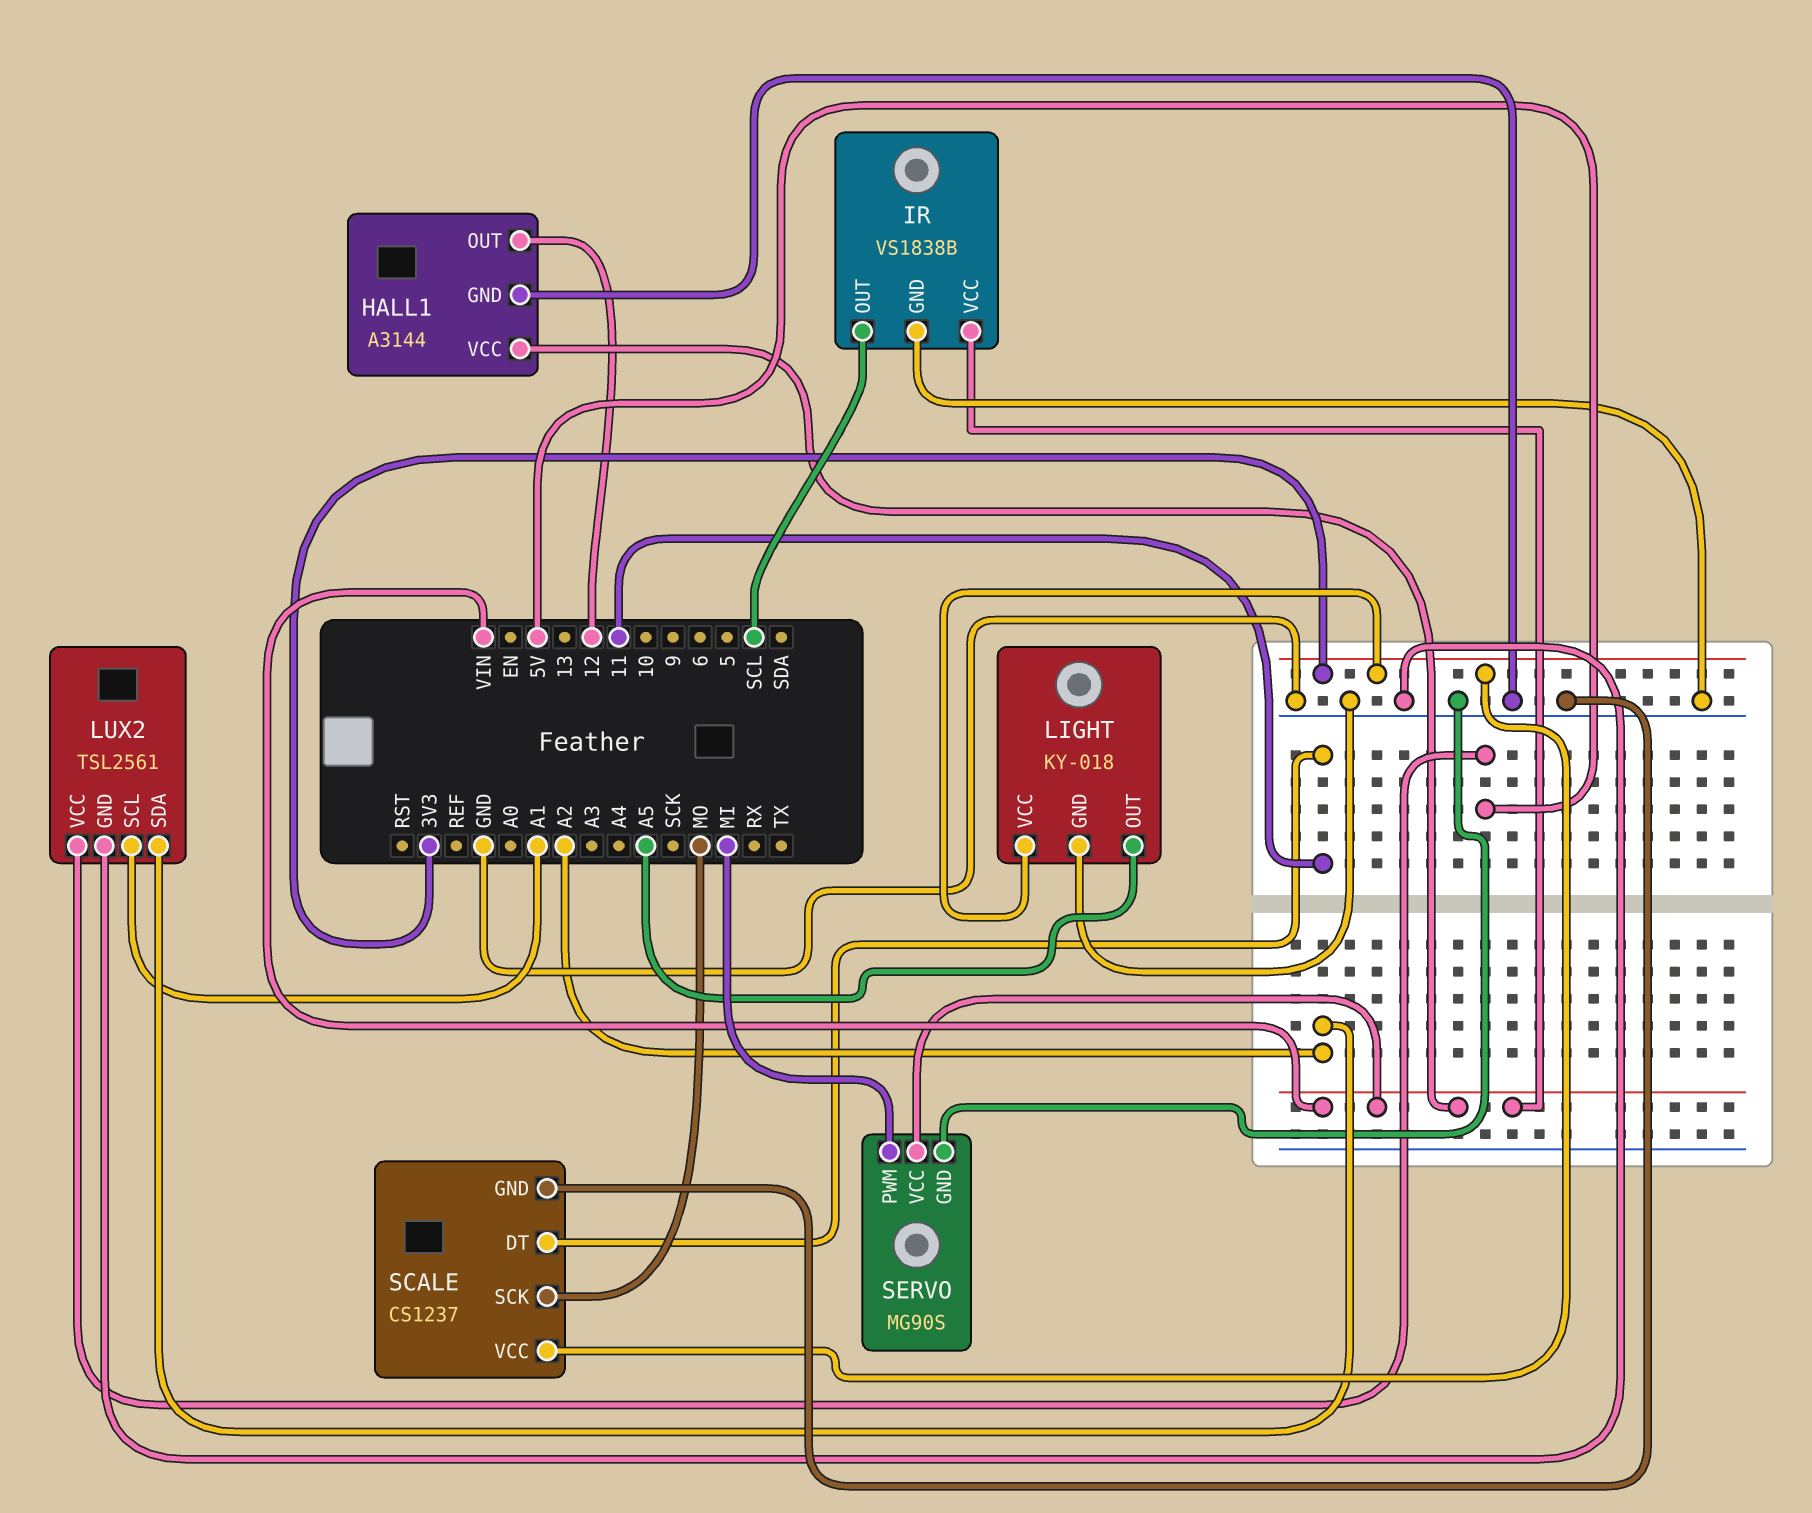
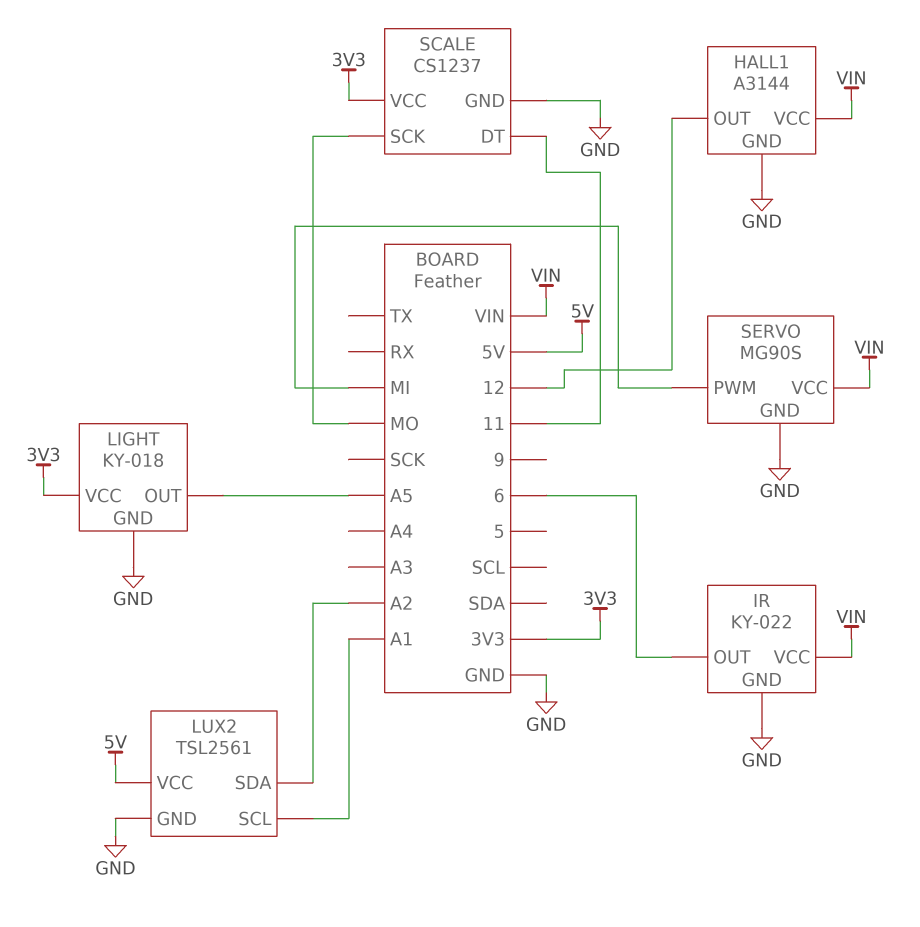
IR: VS1838B -> KY-022
IR pin OUT: SCL -> 6

